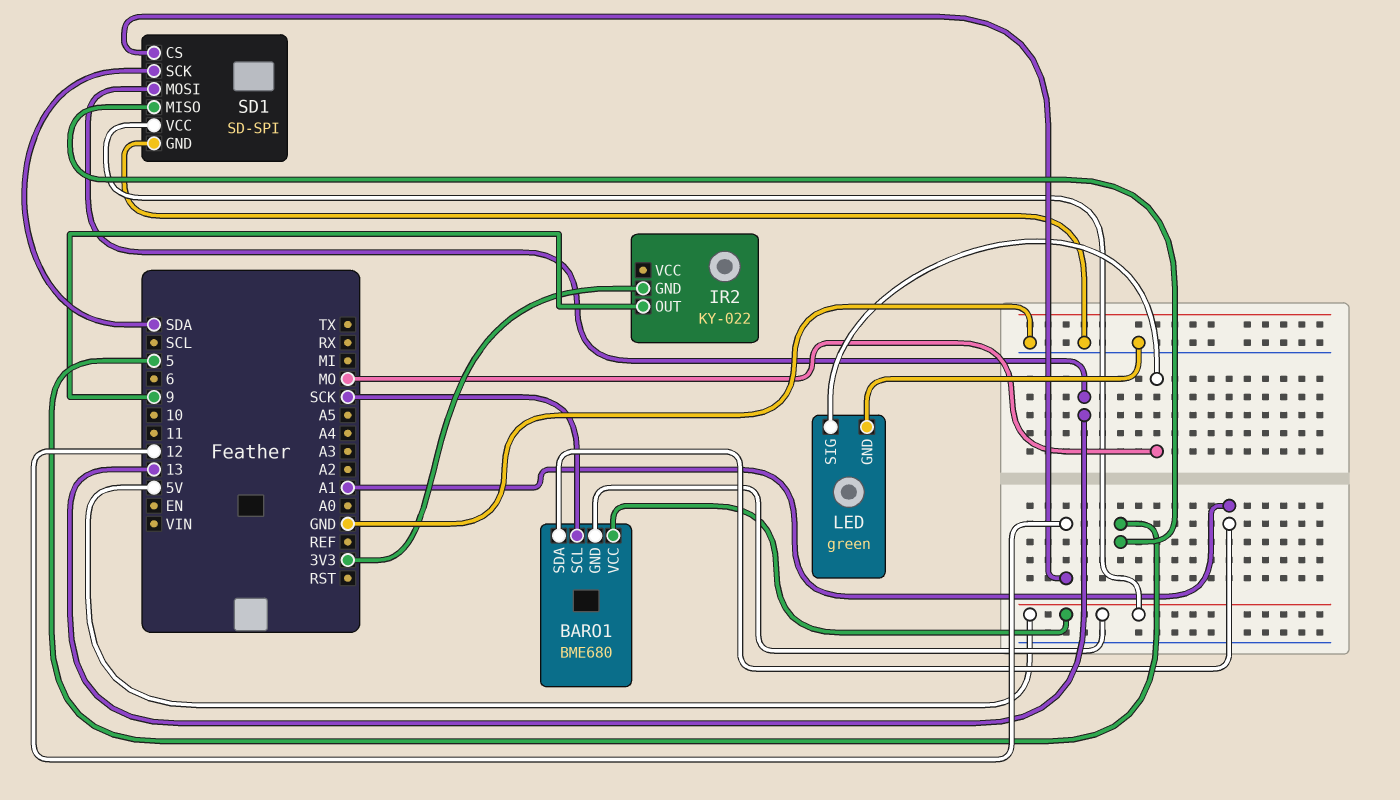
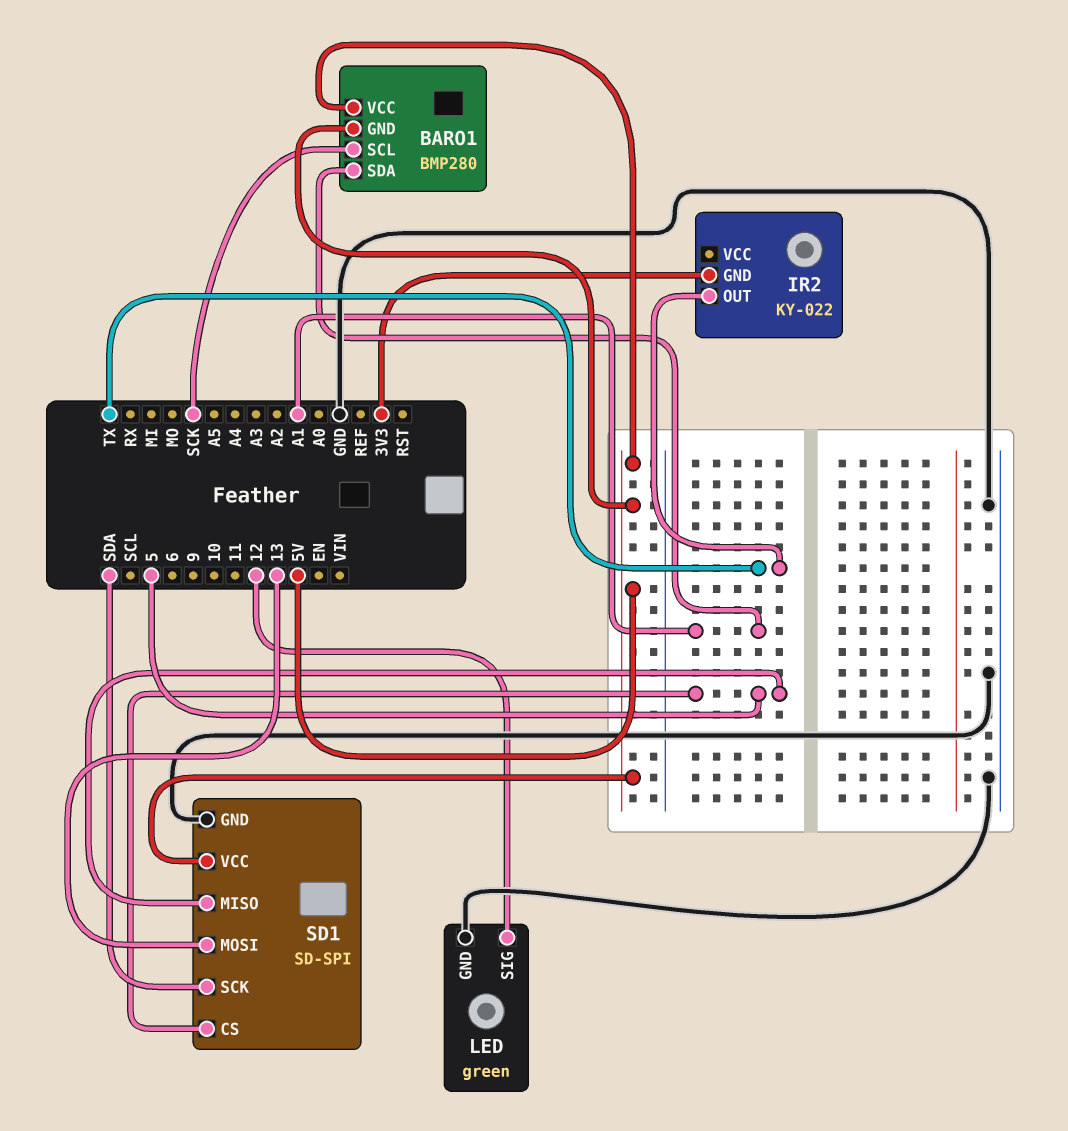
BARO1: BME680 -> BMP280
IR2 pin OUT: 9 -> TX
LED pin SIG: MO -> 12
SD1 pin CS: 12 -> 5

